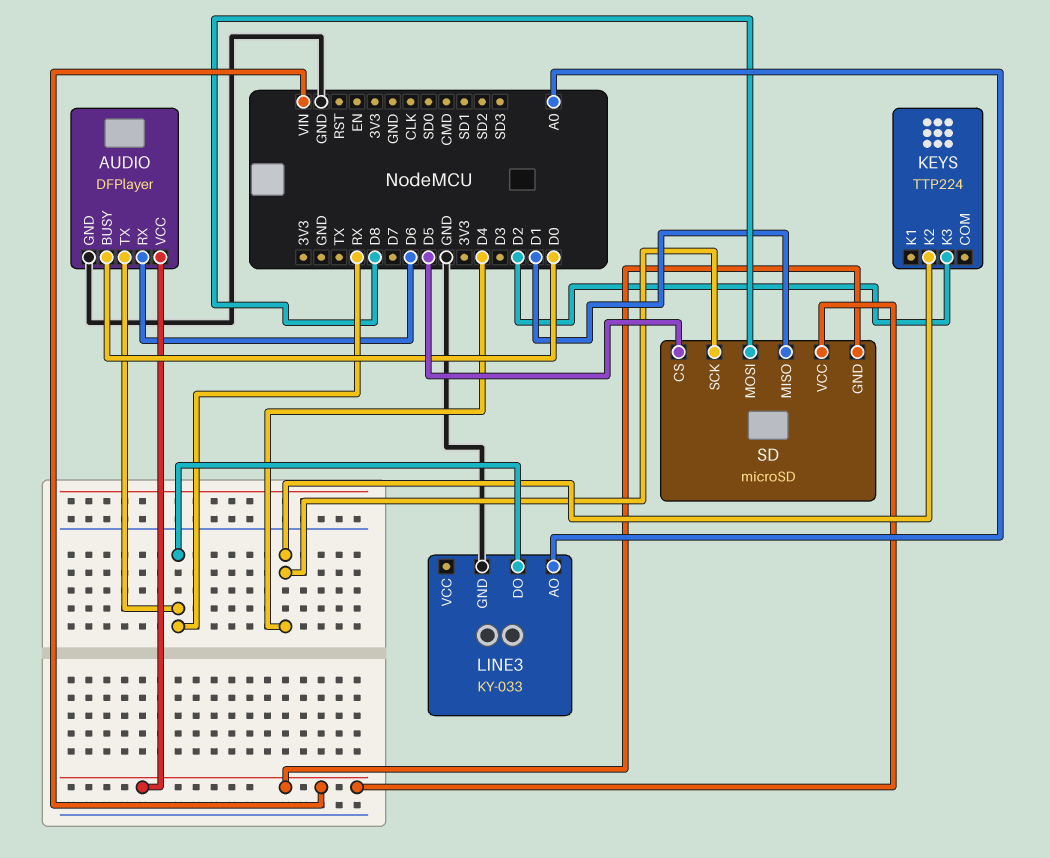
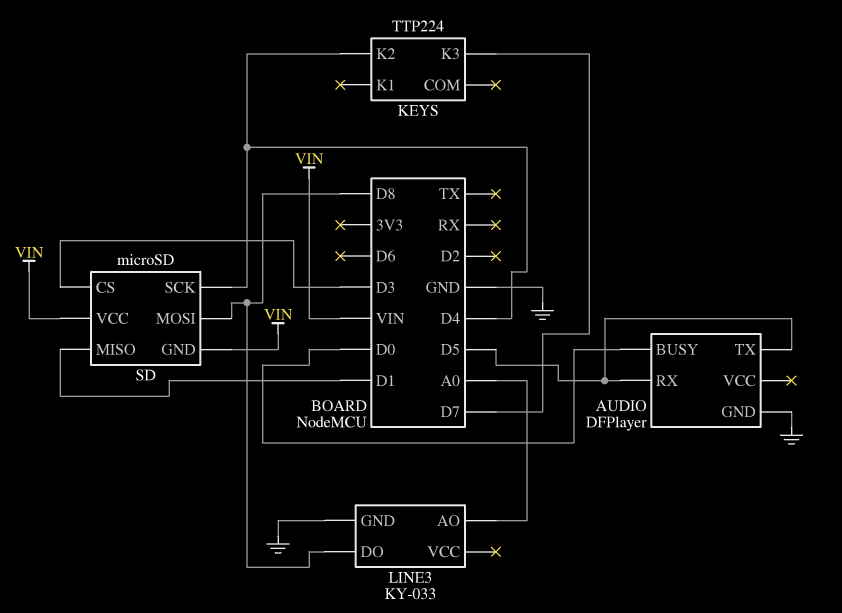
AUDIO pin RX: D6 -> D5
AUDIO pin TX: RX -> D5
AUDIO pin VCC: VIN -> none
KEYS pin K3: D2 -> D7
LINE3 pin DO: RX -> D8
SD pin CS: D5 -> D3

